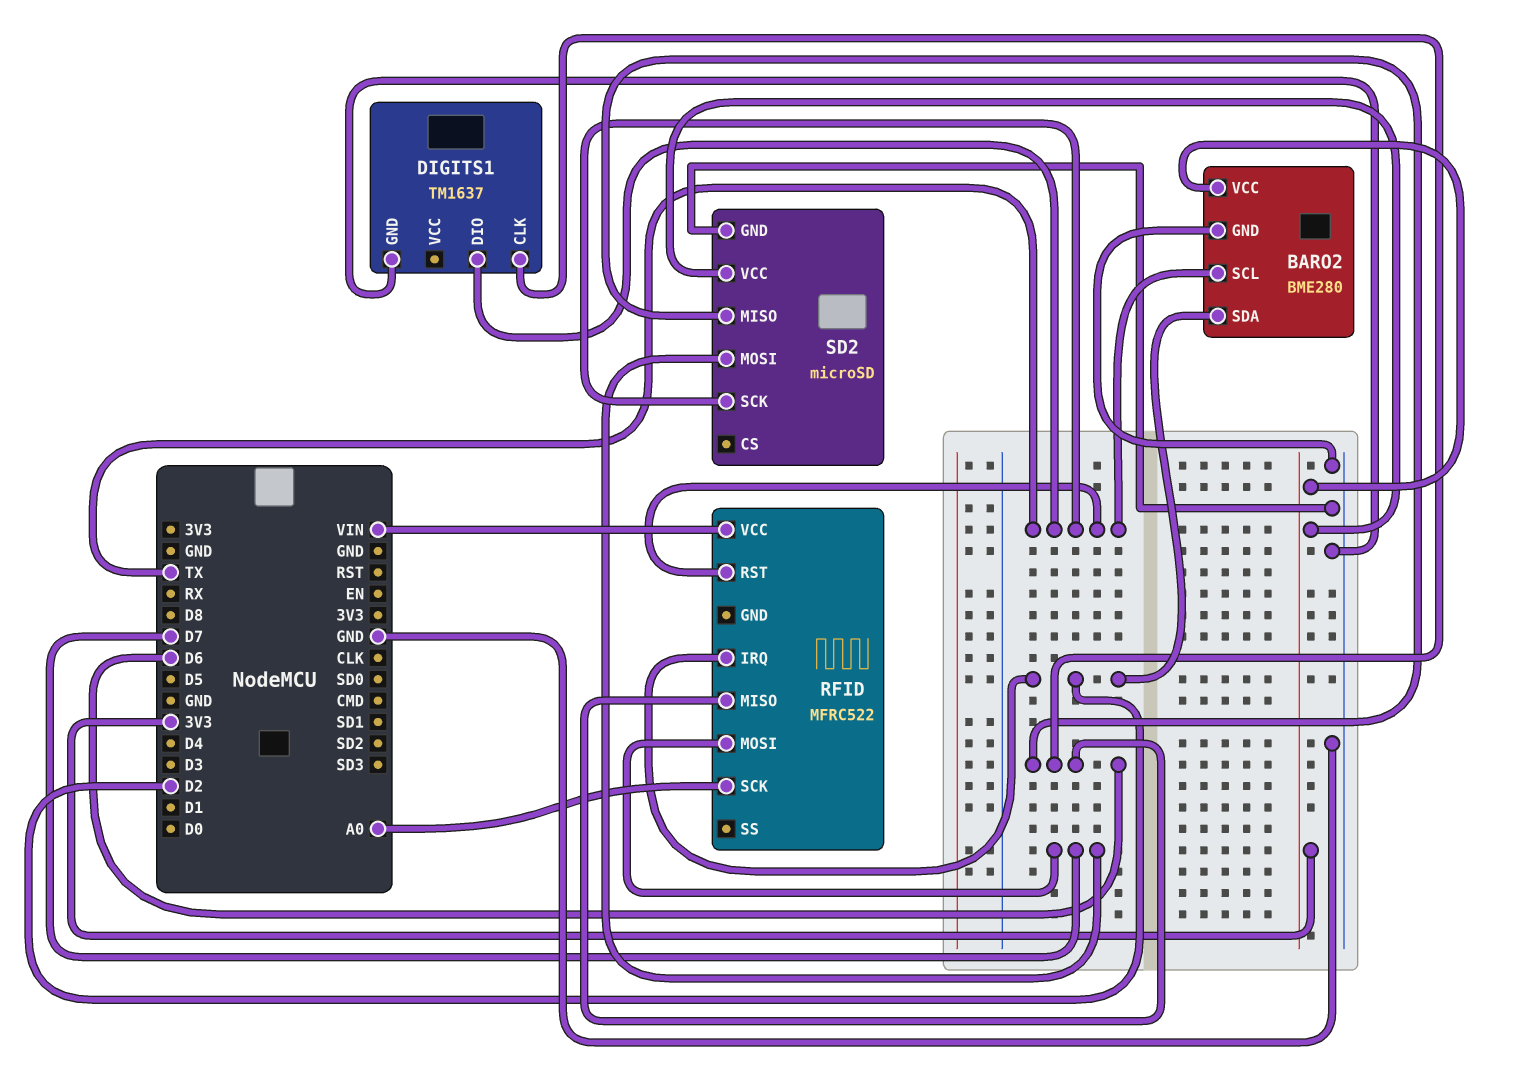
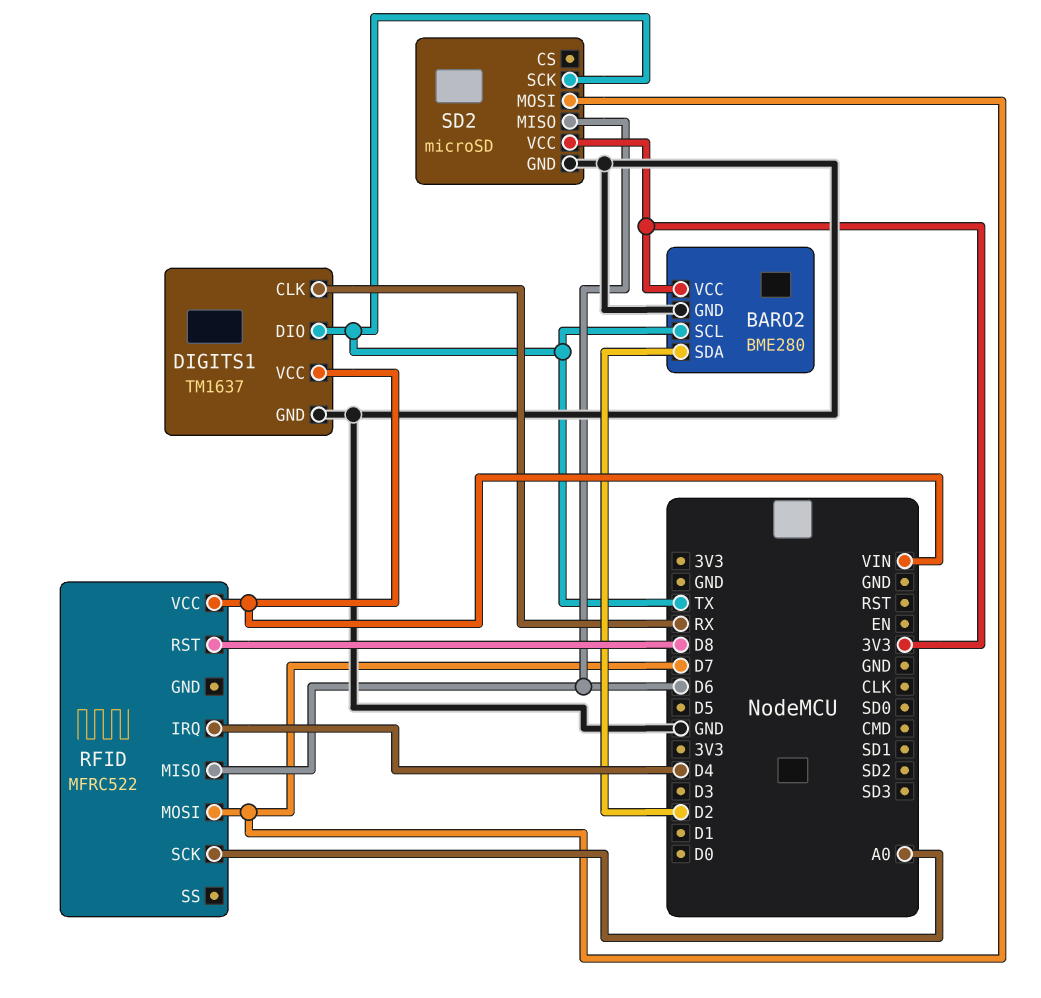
DIGITS1 pin CLK: D6 -> RX
DIGITS1 pin VCC: none -> VIN
RFID pin IRQ: D2 -> D4
RFID pin RST: TX -> D8

